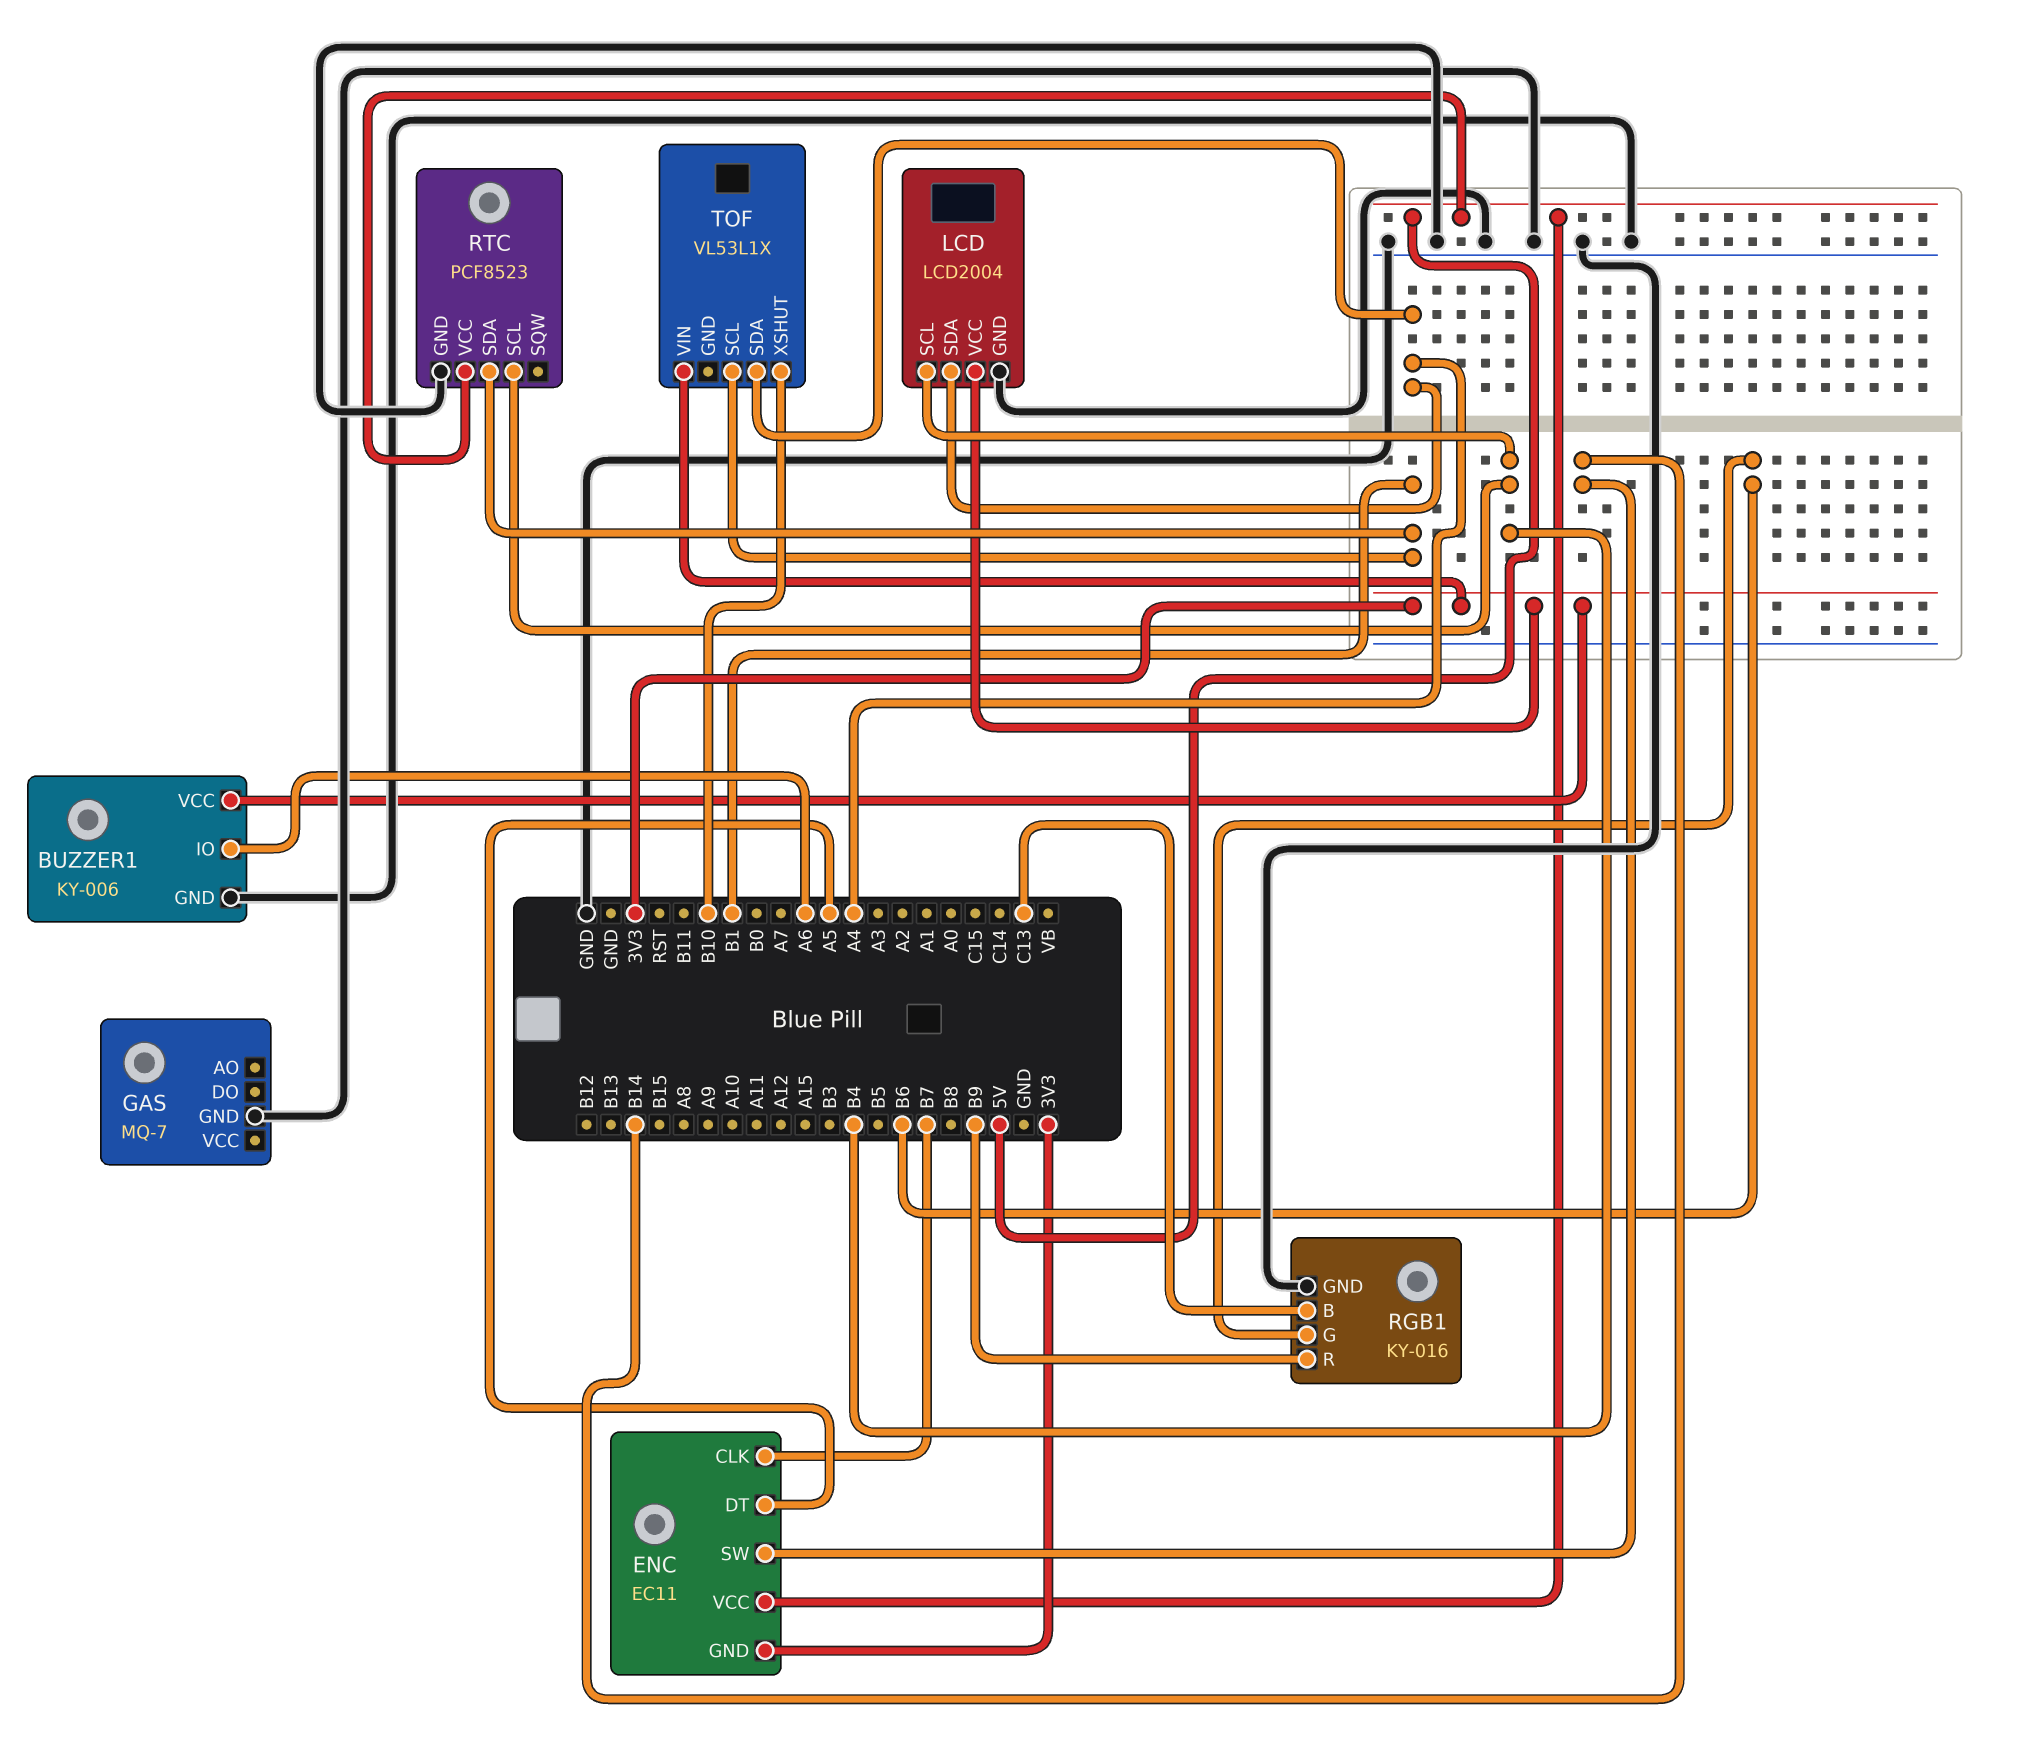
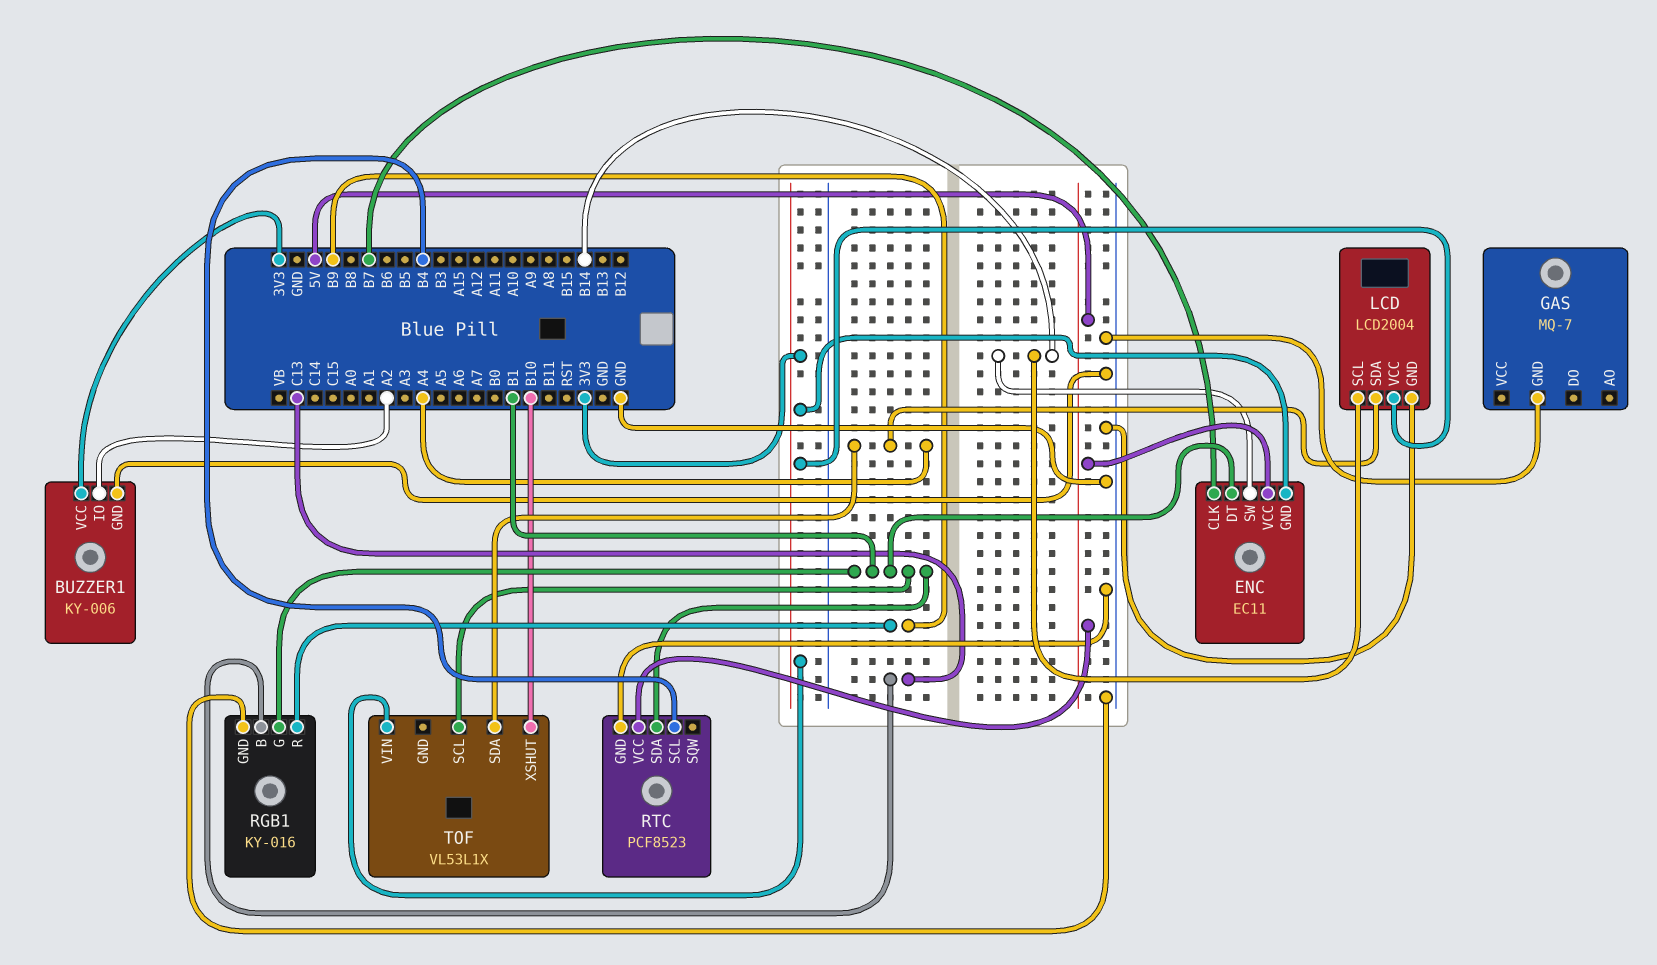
BUZZER1 pin IO: A6 -> A2
ENC pin DT: A5 -> B1
LCD pin SCL: B4 -> B14
RGB1 pin G: B6 -> B1

